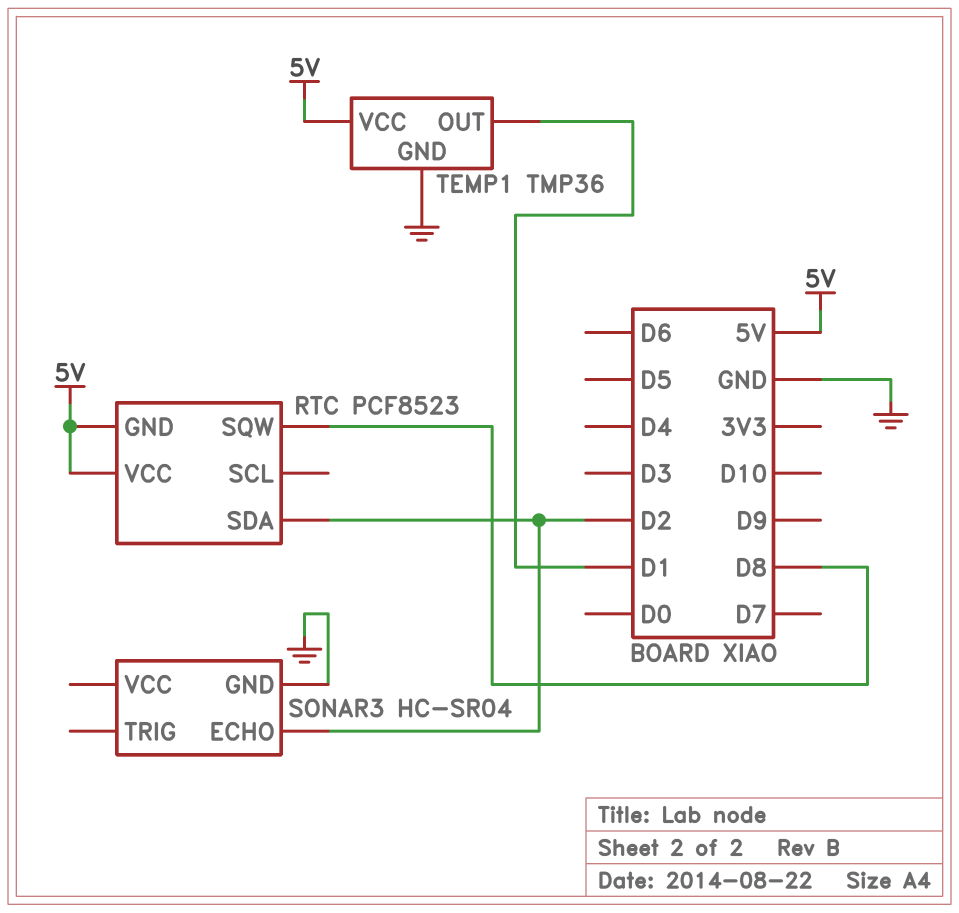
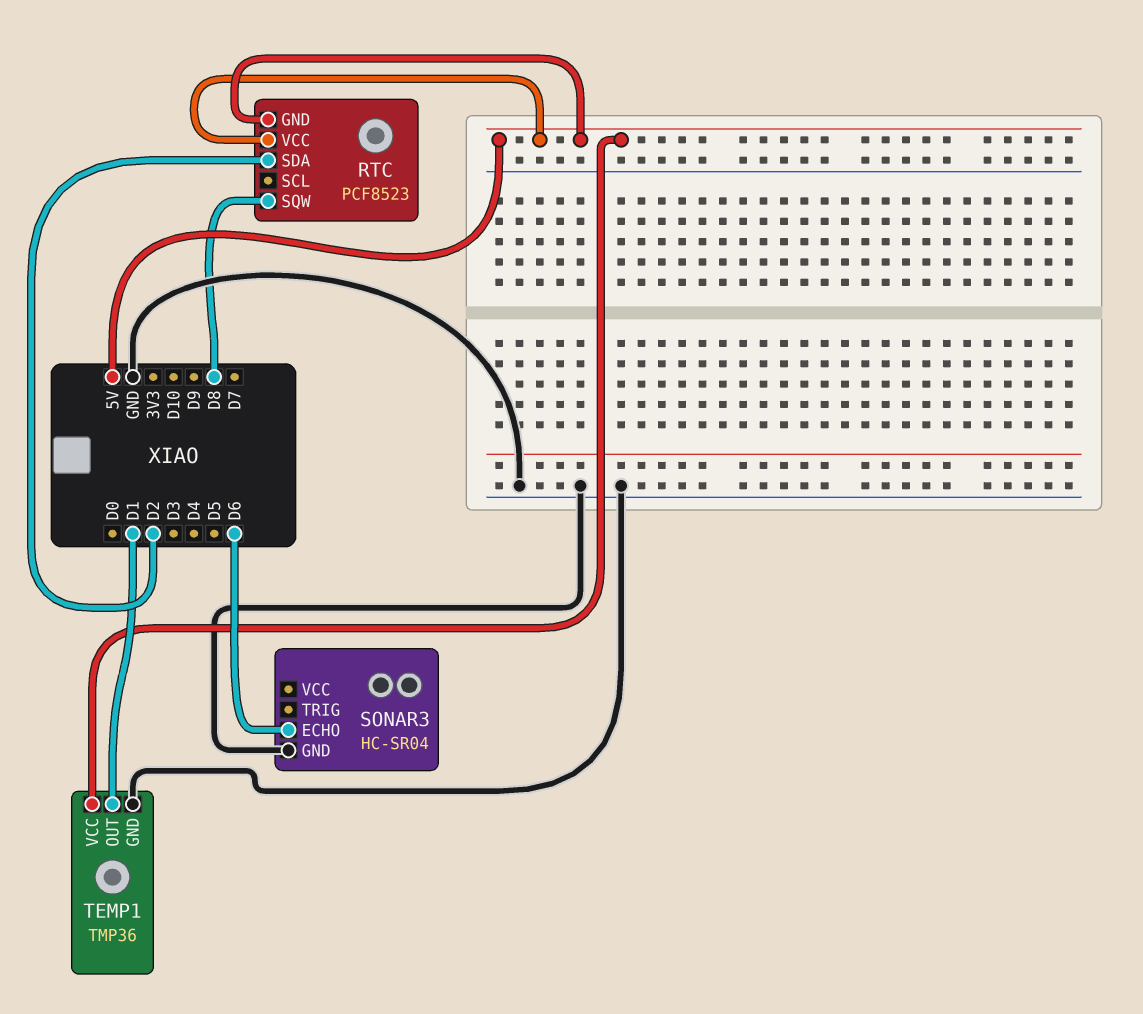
SONAR3 pin ECHO: D2 -> D6

